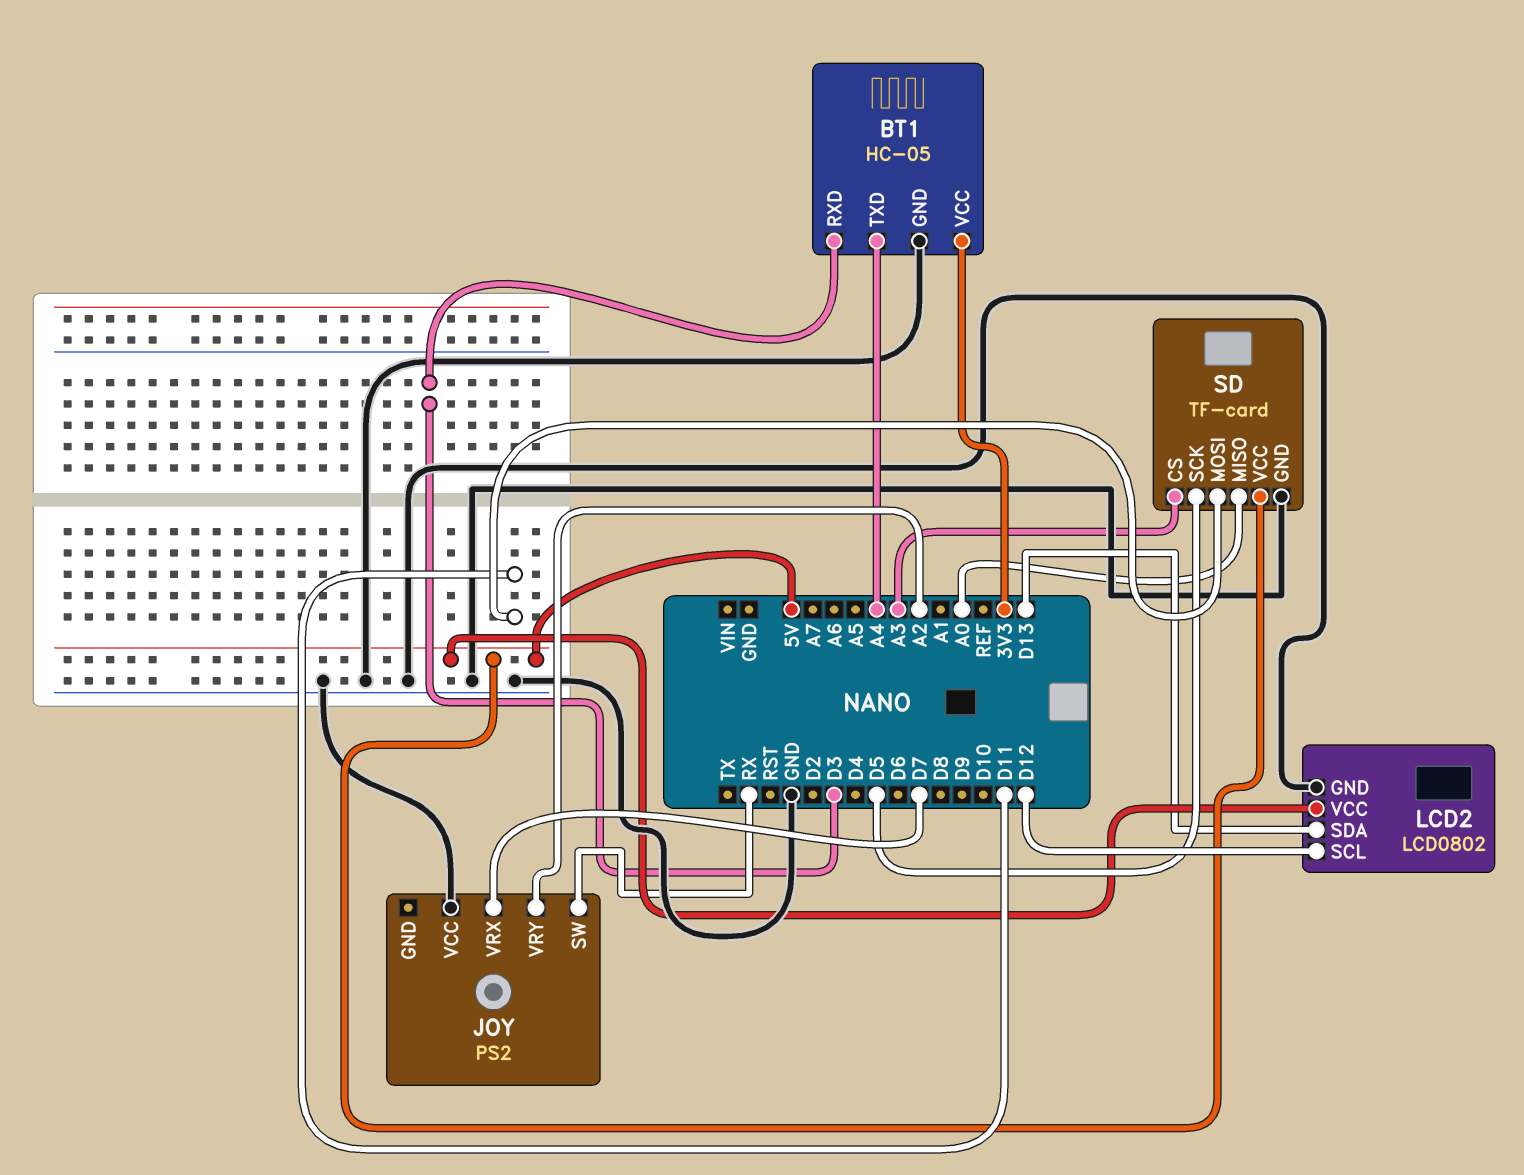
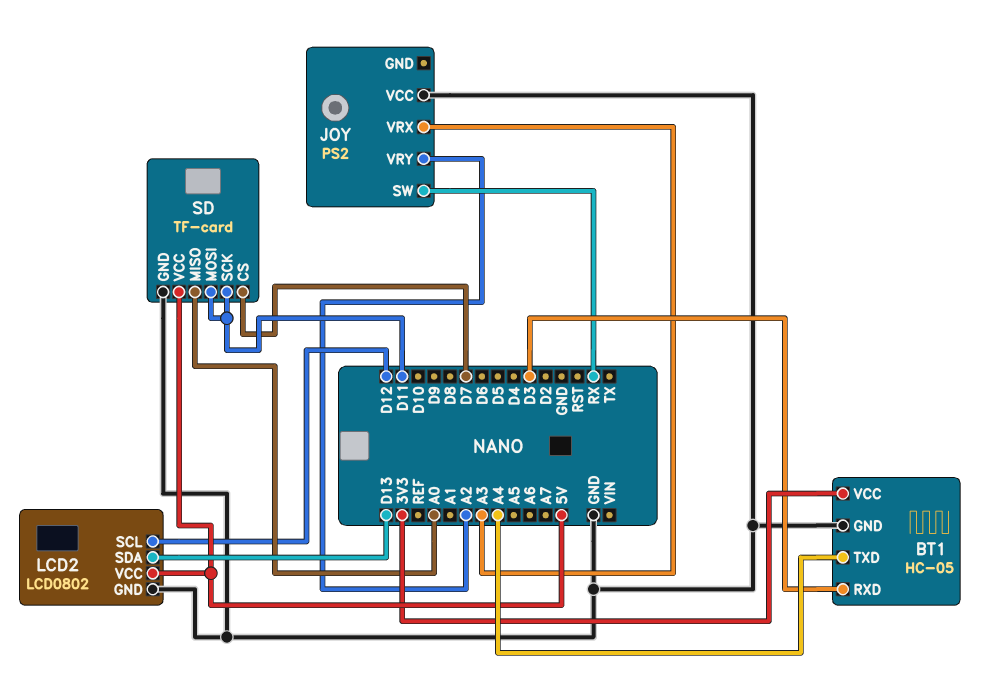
JOY pin VRX: D7 -> A3
SD pin CS: A3 -> D7
SD pin SCK: D5 -> D11

